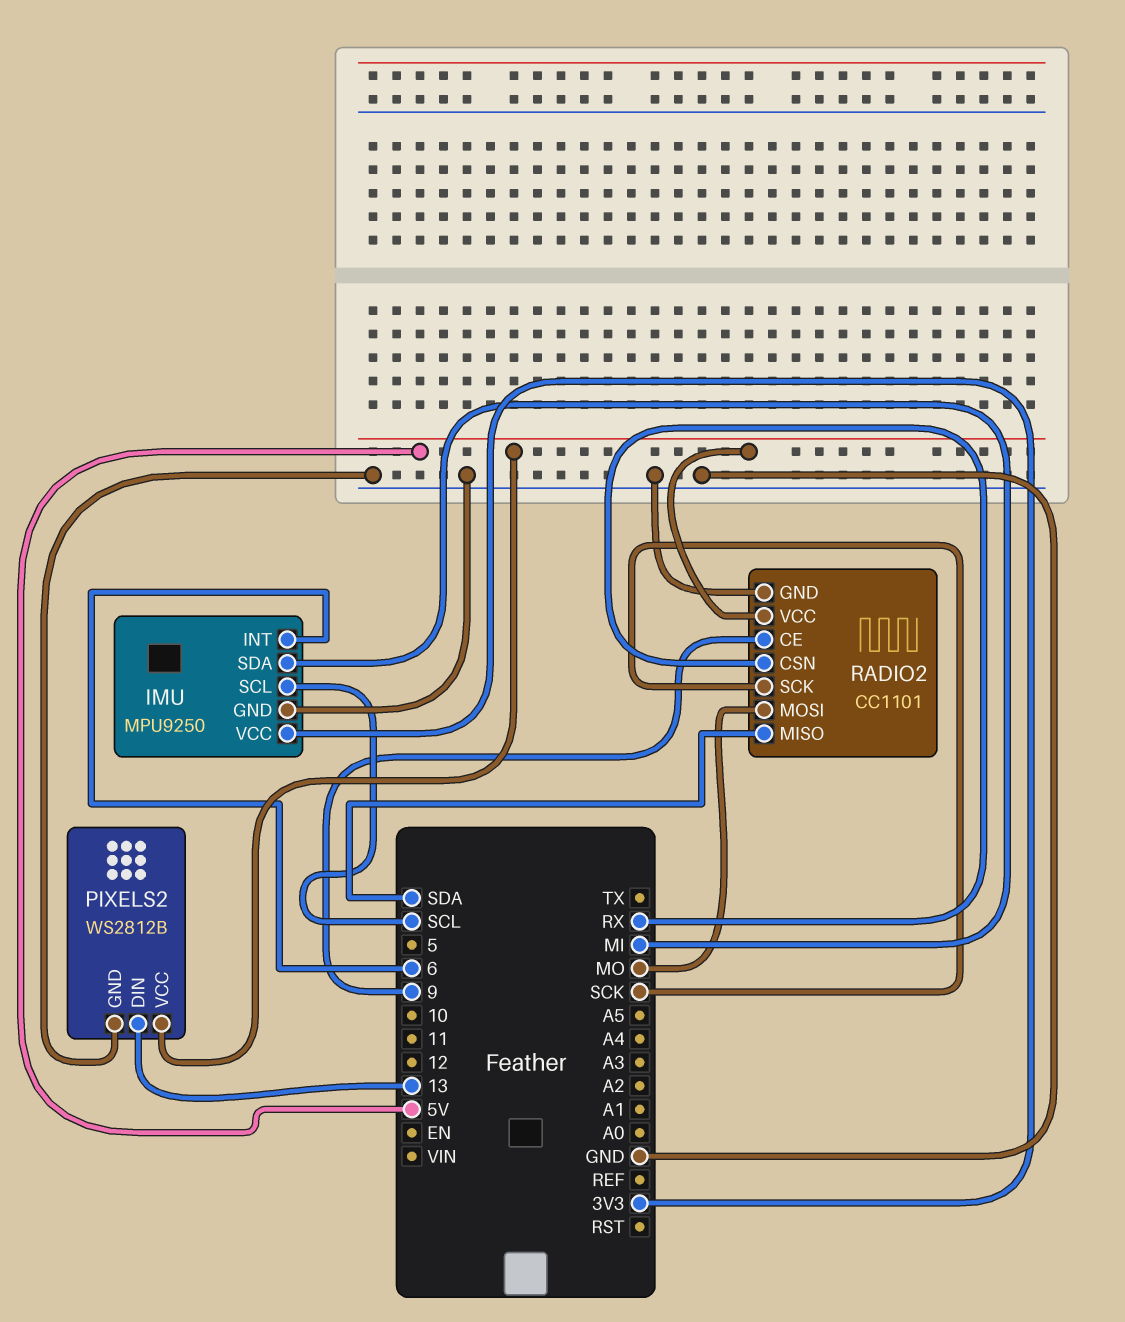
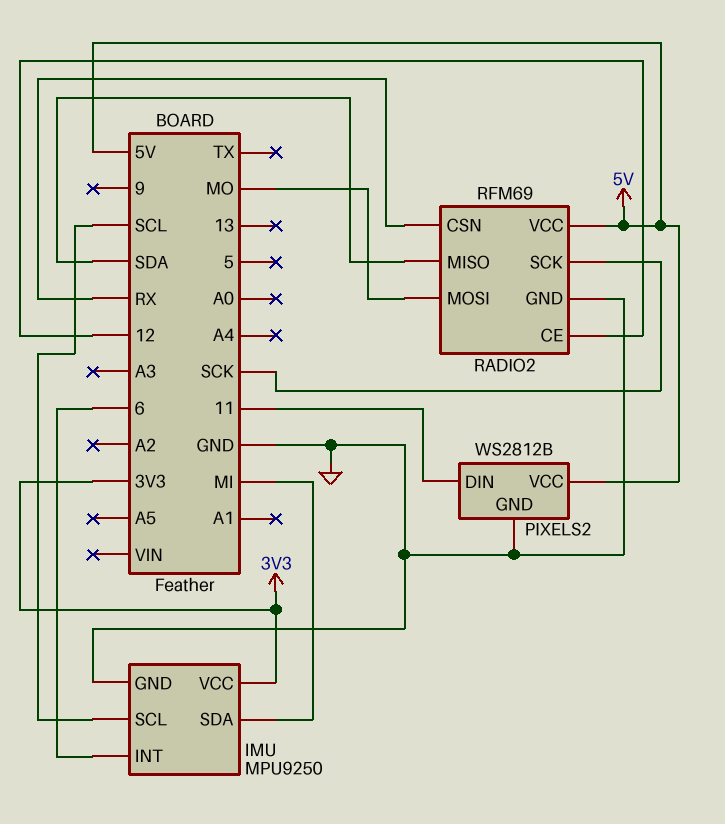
PIXELS2 pin DIN: 13 -> 11
RADIO2: CC1101 -> RFM69
RADIO2 pin CE: 9 -> 12

